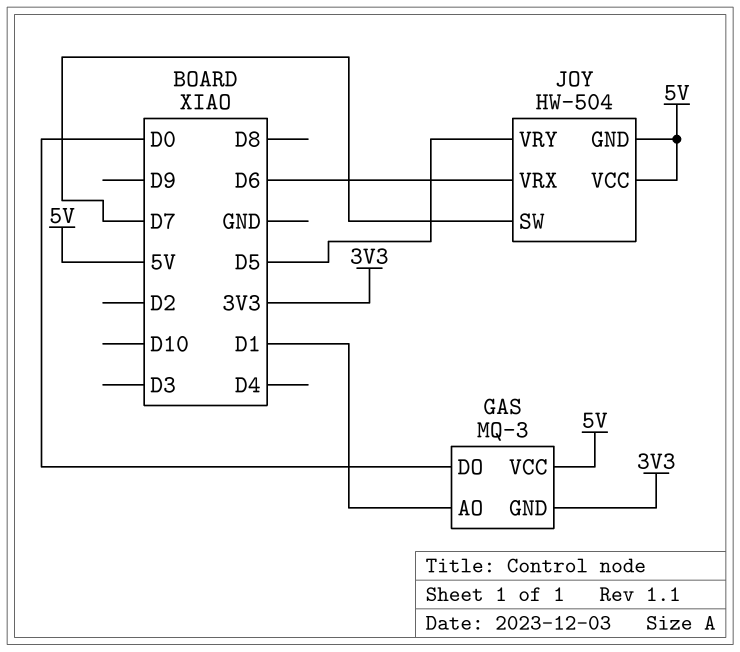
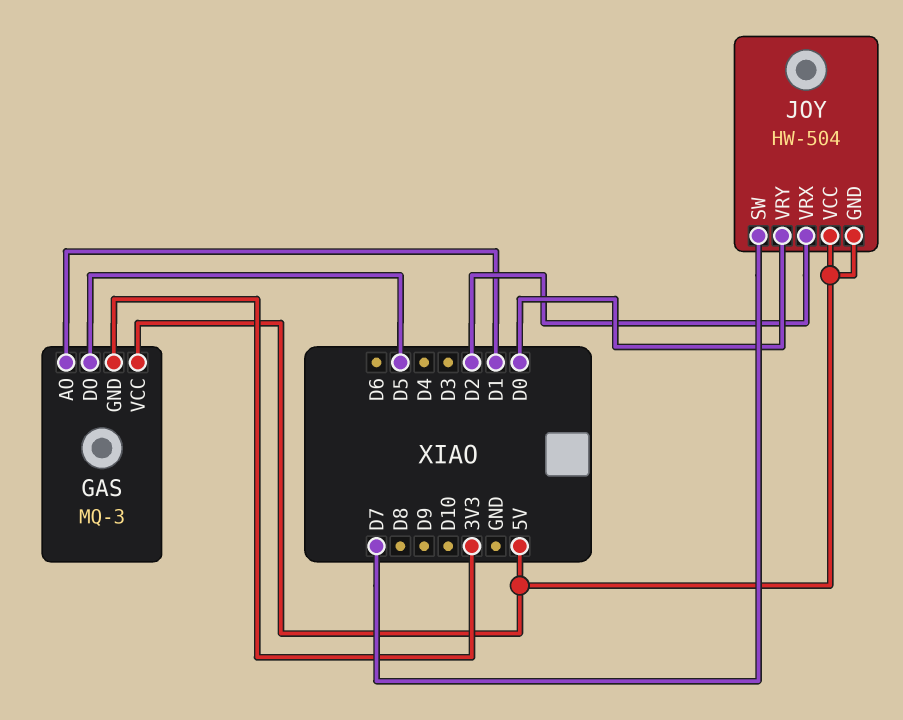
GAS pin DO: D0 -> D5
JOY pin VRX: D6 -> D2
JOY pin VRY: D5 -> D0

